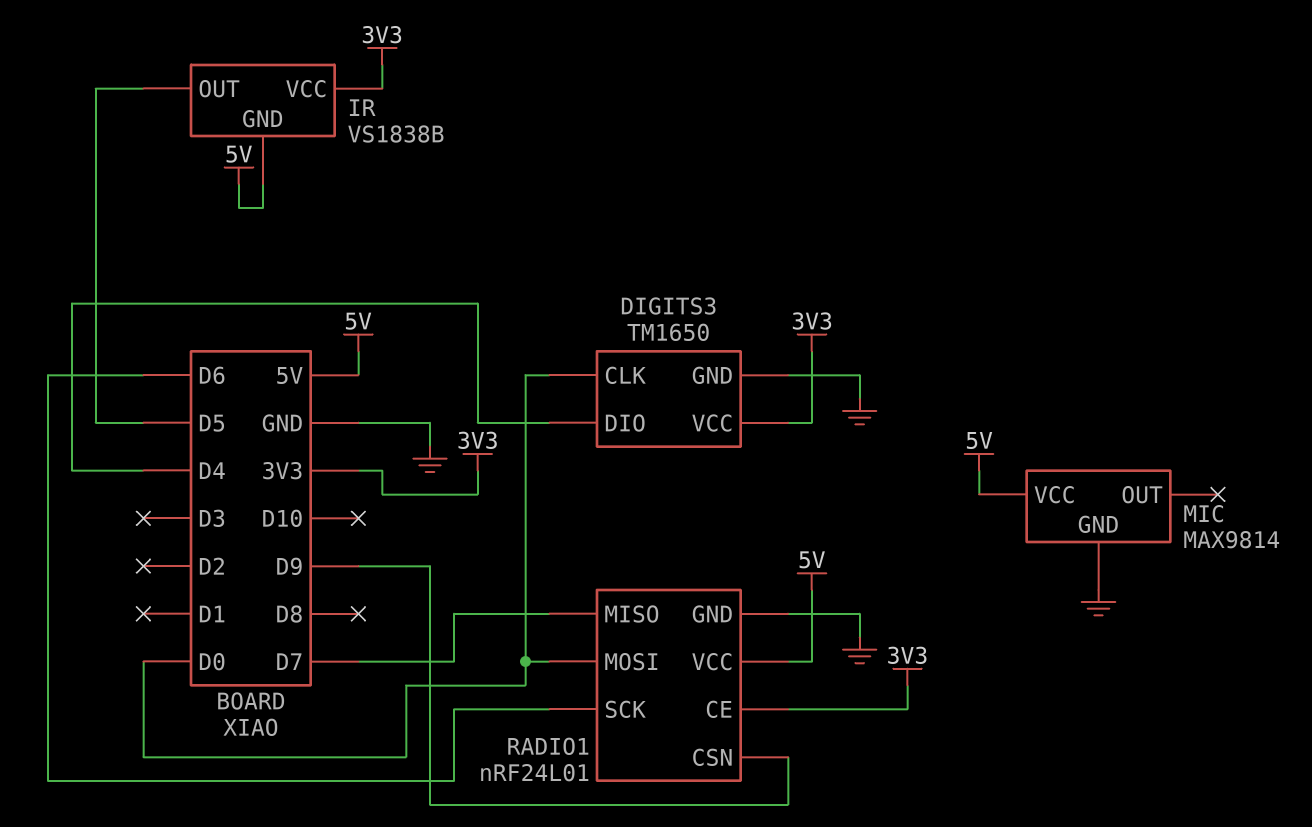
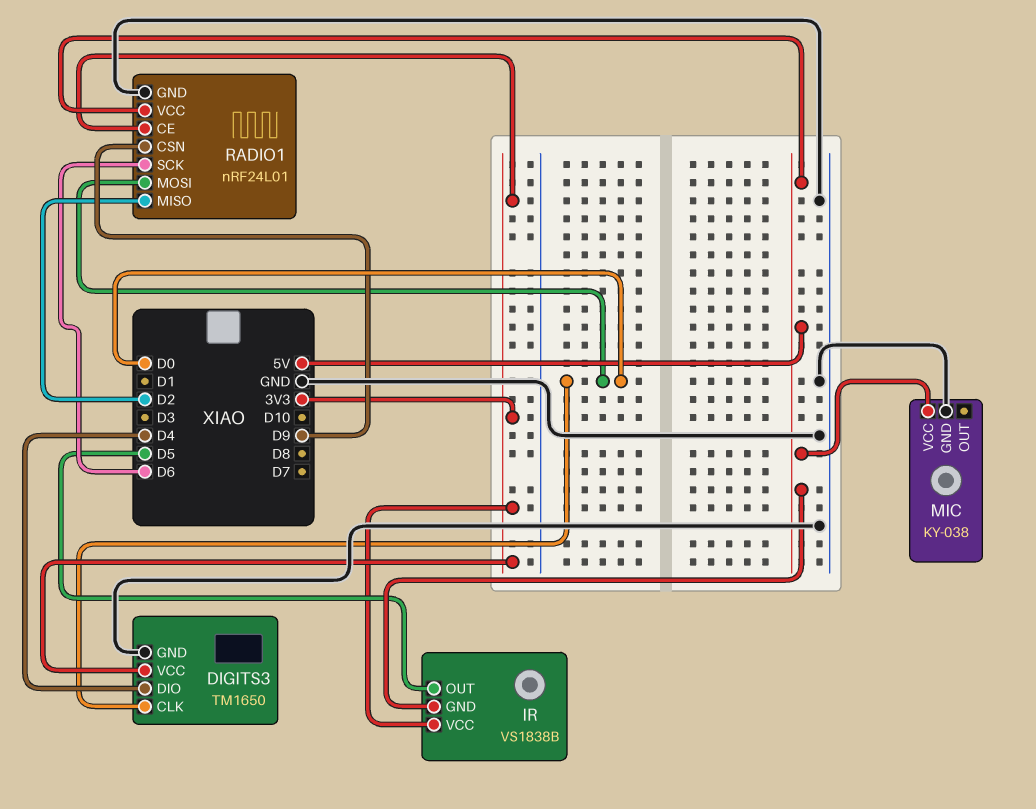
MIC: MAX9814 -> KY-038
RADIO1 pin MISO: D7 -> D2

